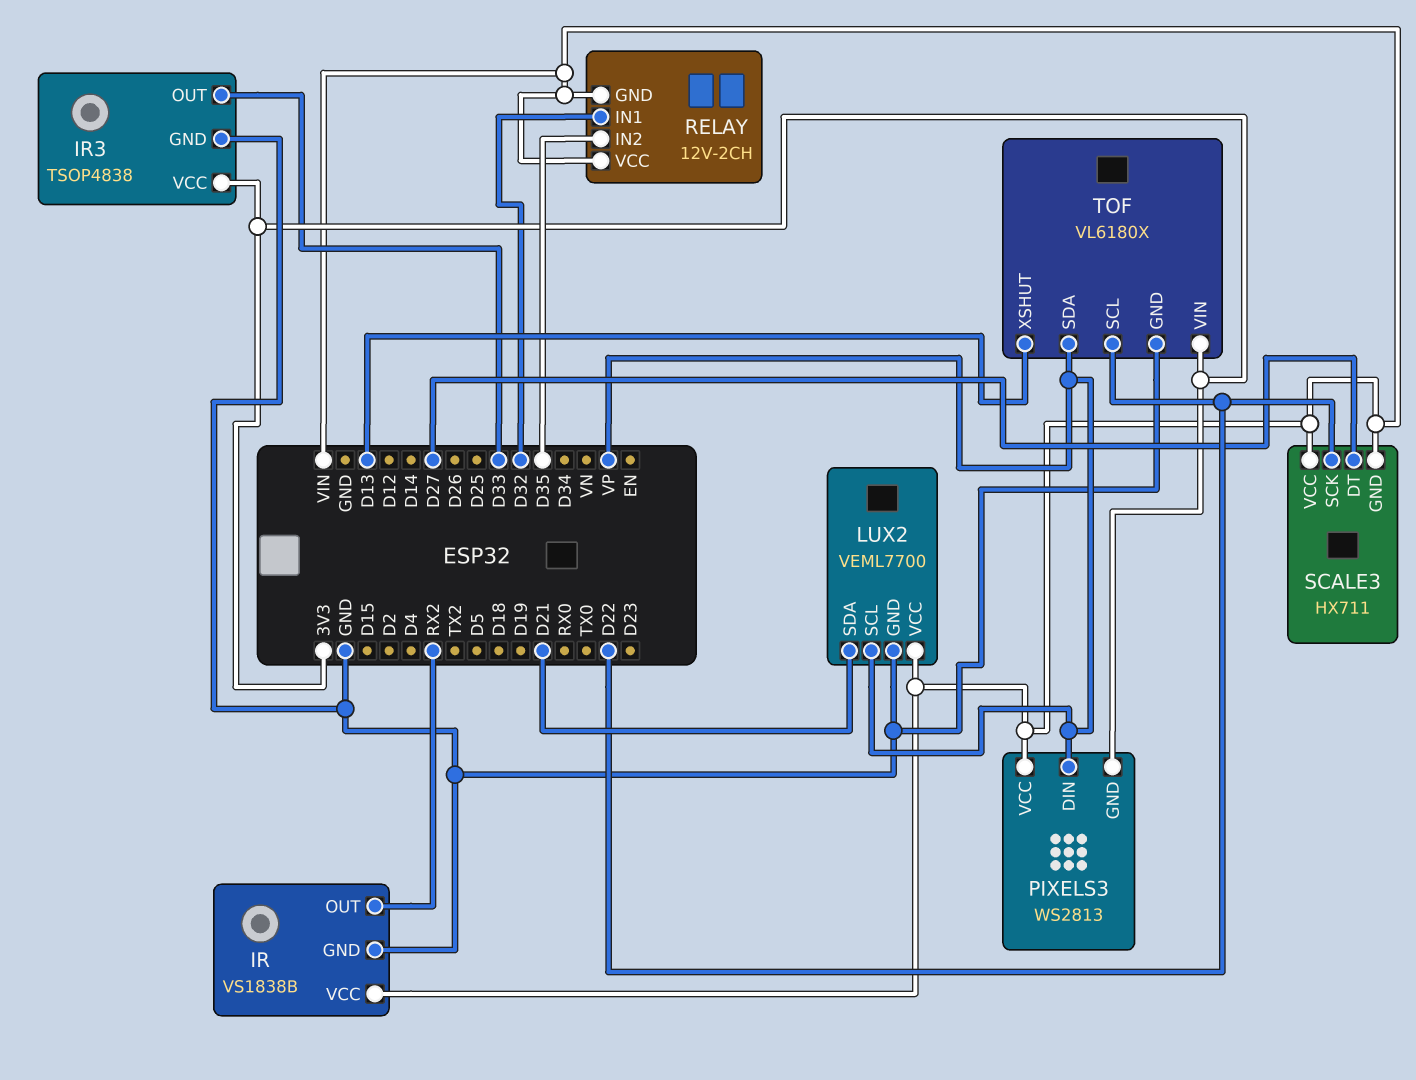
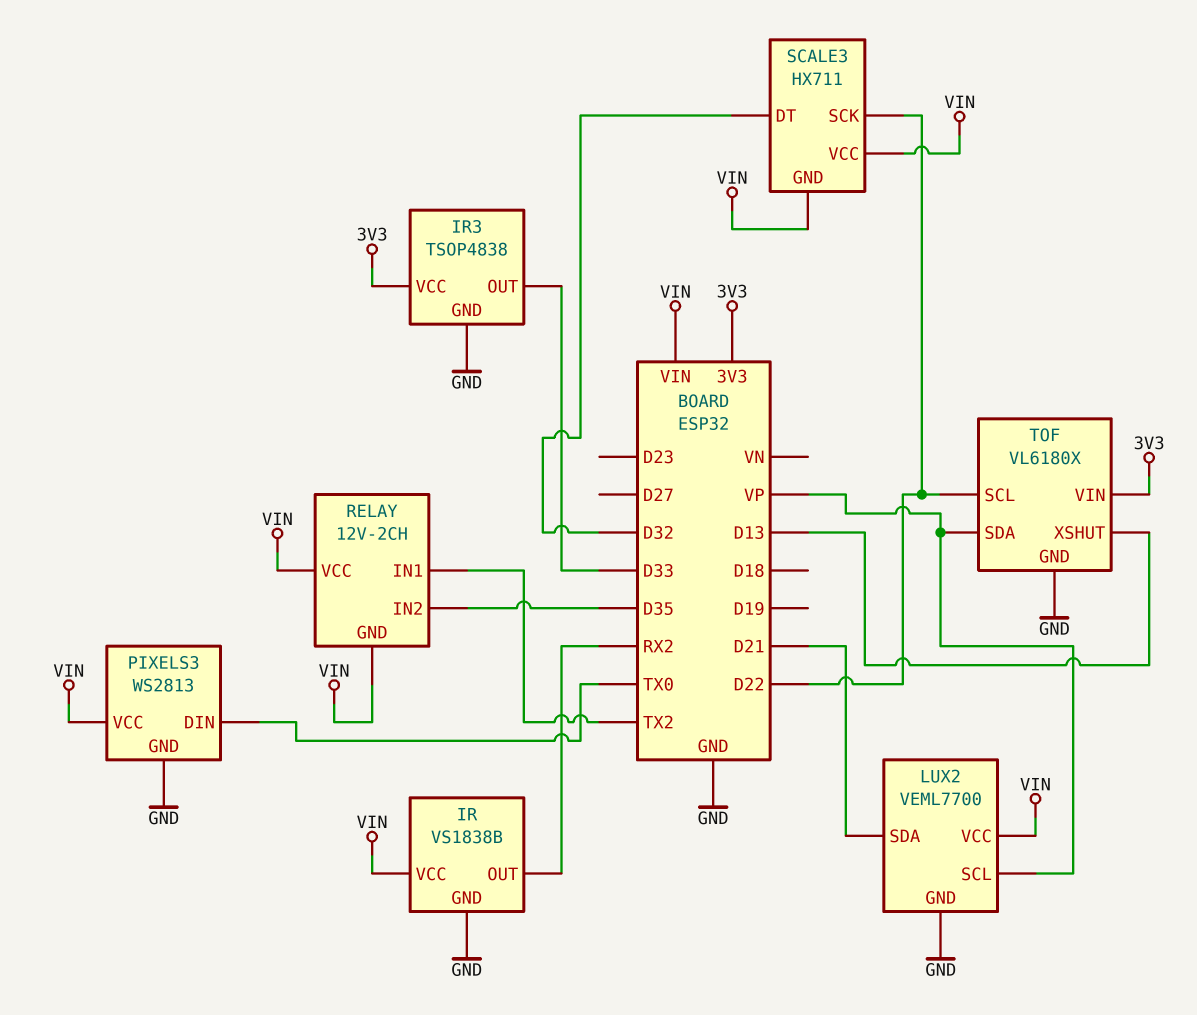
PIXELS3 pin DIN: VP -> TX0
PIXELS3 pin GND: 3V3 -> GND
RELAY pin IN1: D32 -> TX2
SCALE3 pin DT: D27 -> D32

